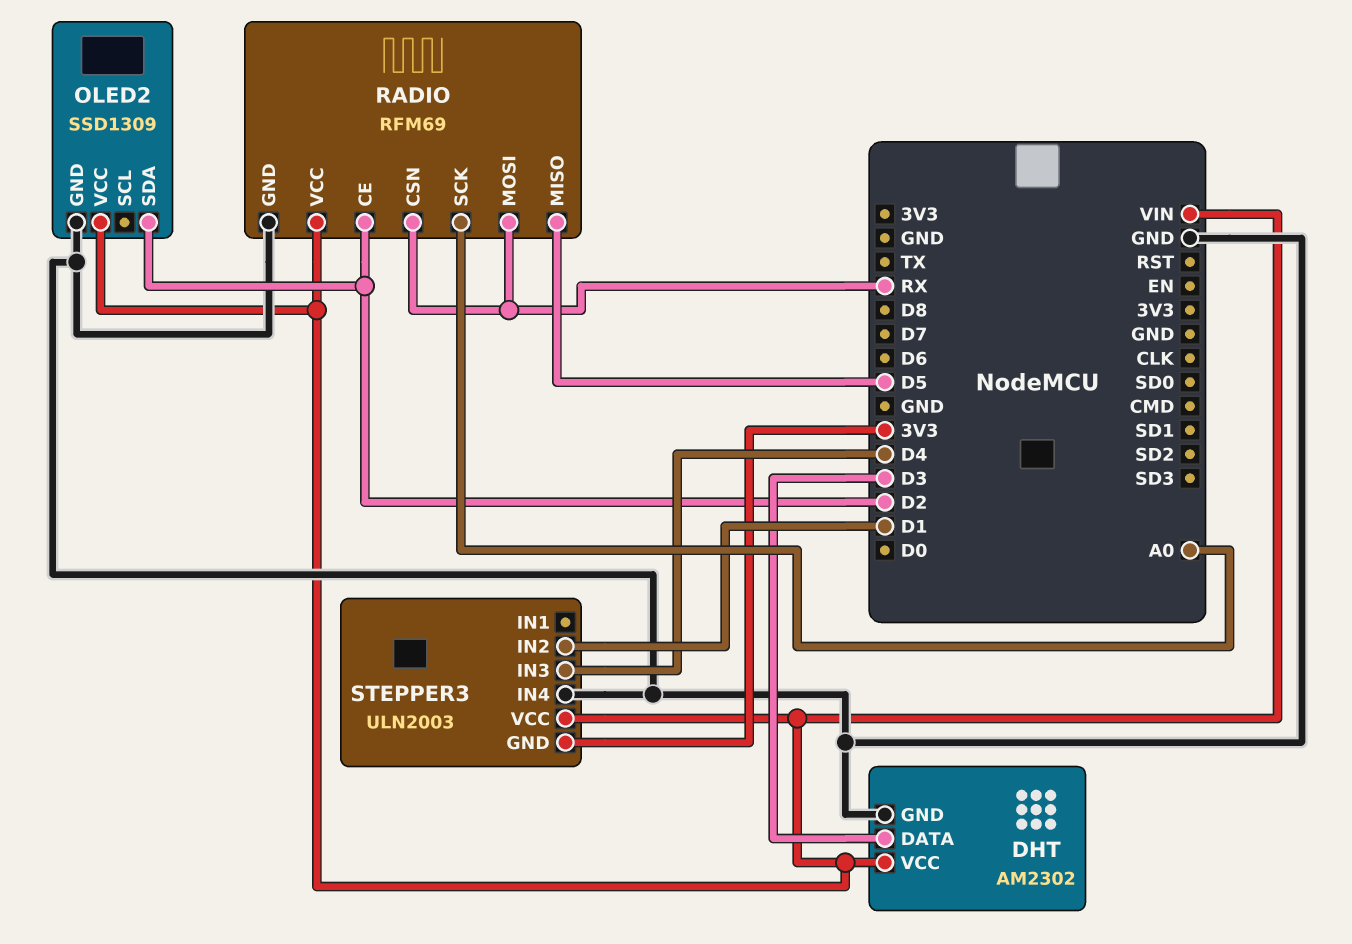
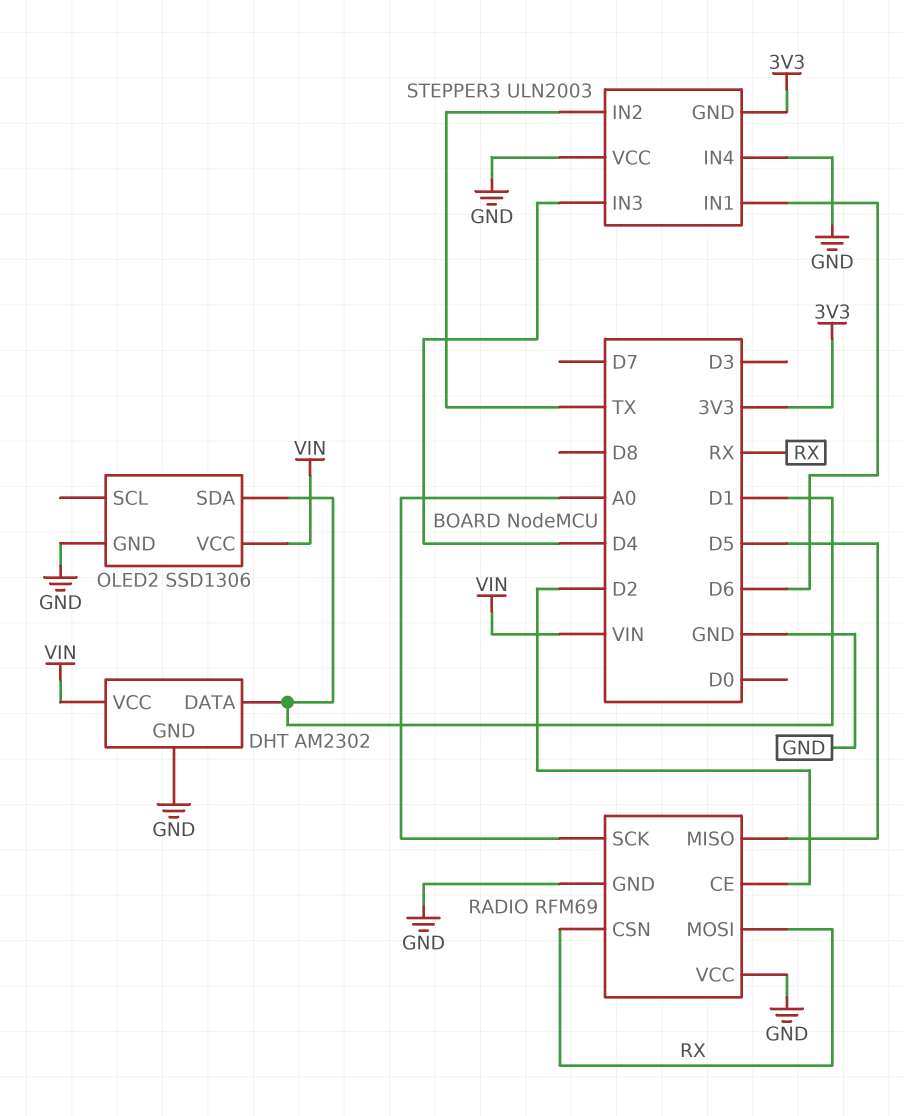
DHT pin DATA: D3 -> D1
OLED2: SSD1309 -> SSD1306
OLED2 pin SDA: D2 -> D1
RADIO pin VCC: VIN -> GND
STEPPER3 pin IN1: none -> D6
STEPPER3 pin IN2: D1 -> TX
STEPPER3 pin VCC: VIN -> GND

